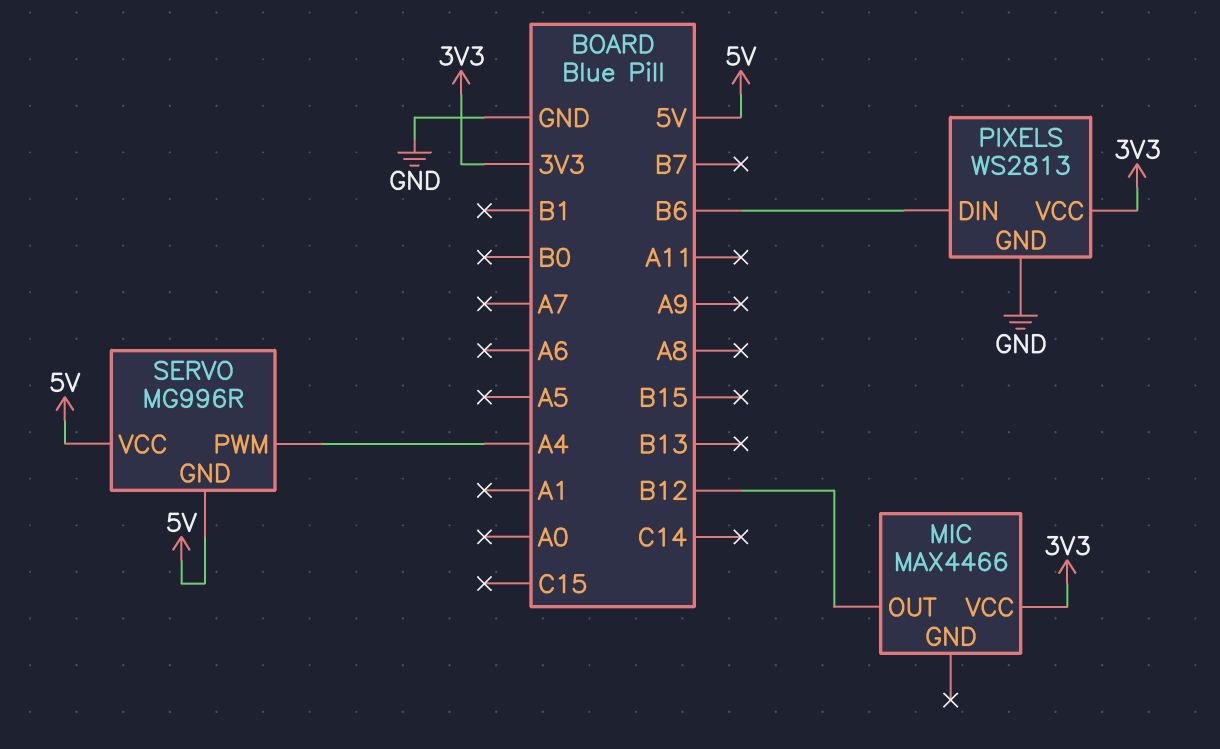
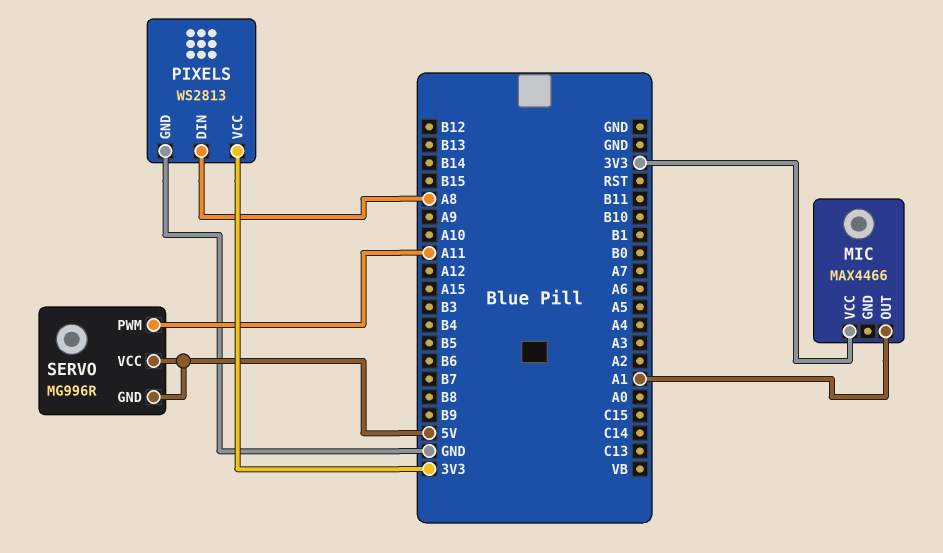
MIC pin OUT: B12 -> A1
PIXELS pin DIN: B6 -> A8
SERVO pin PWM: A4 -> A11

